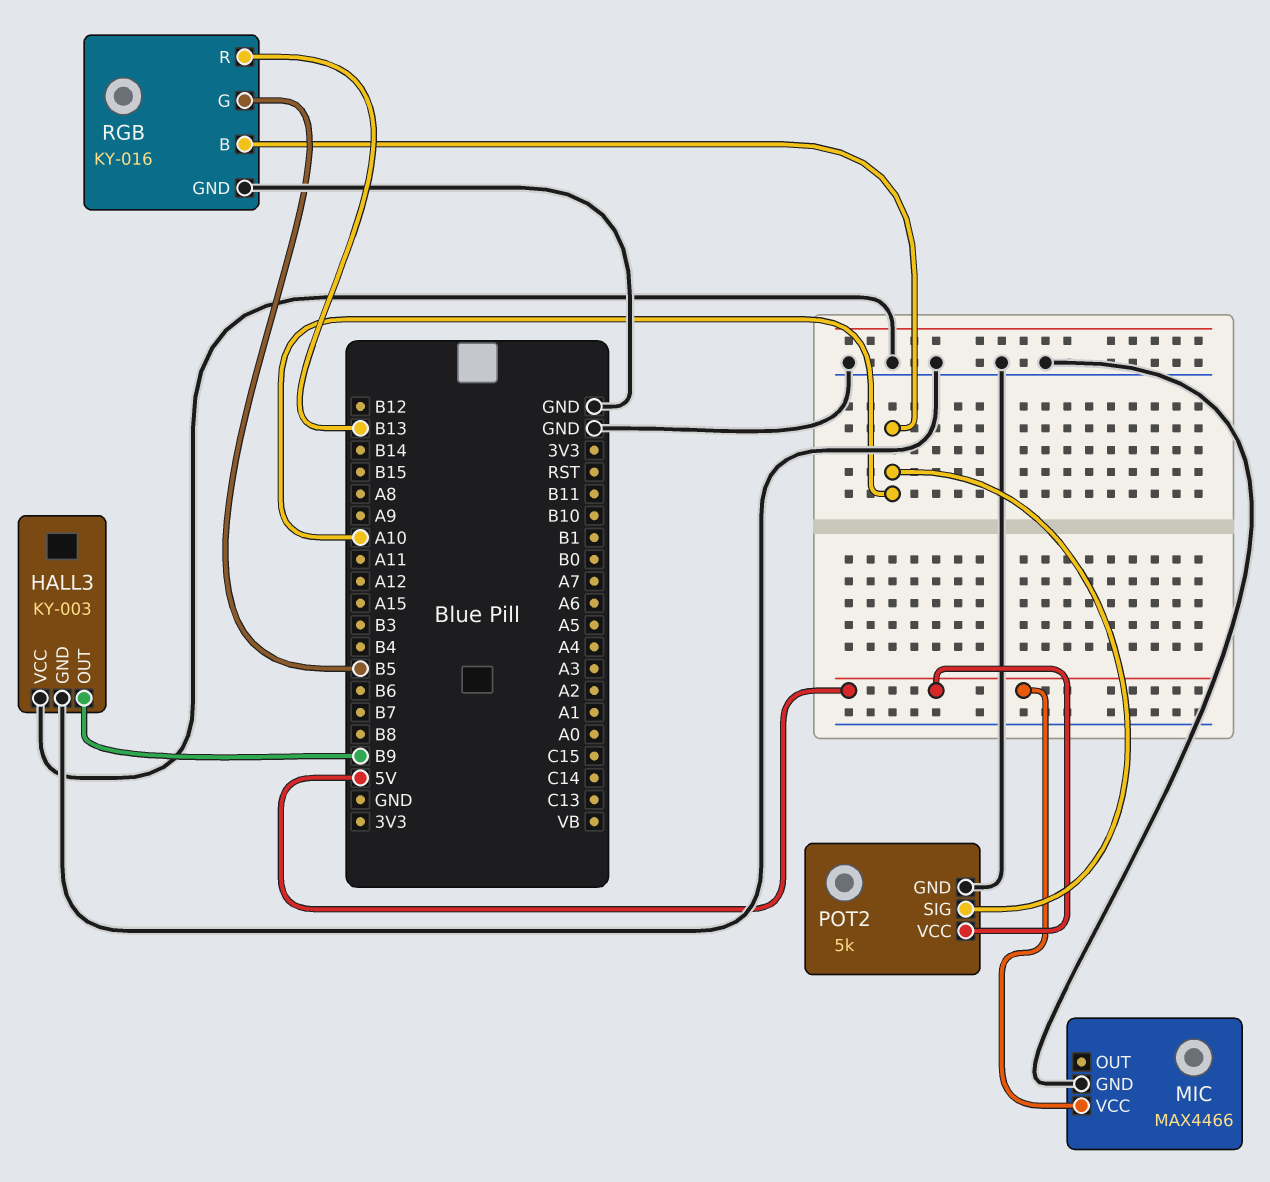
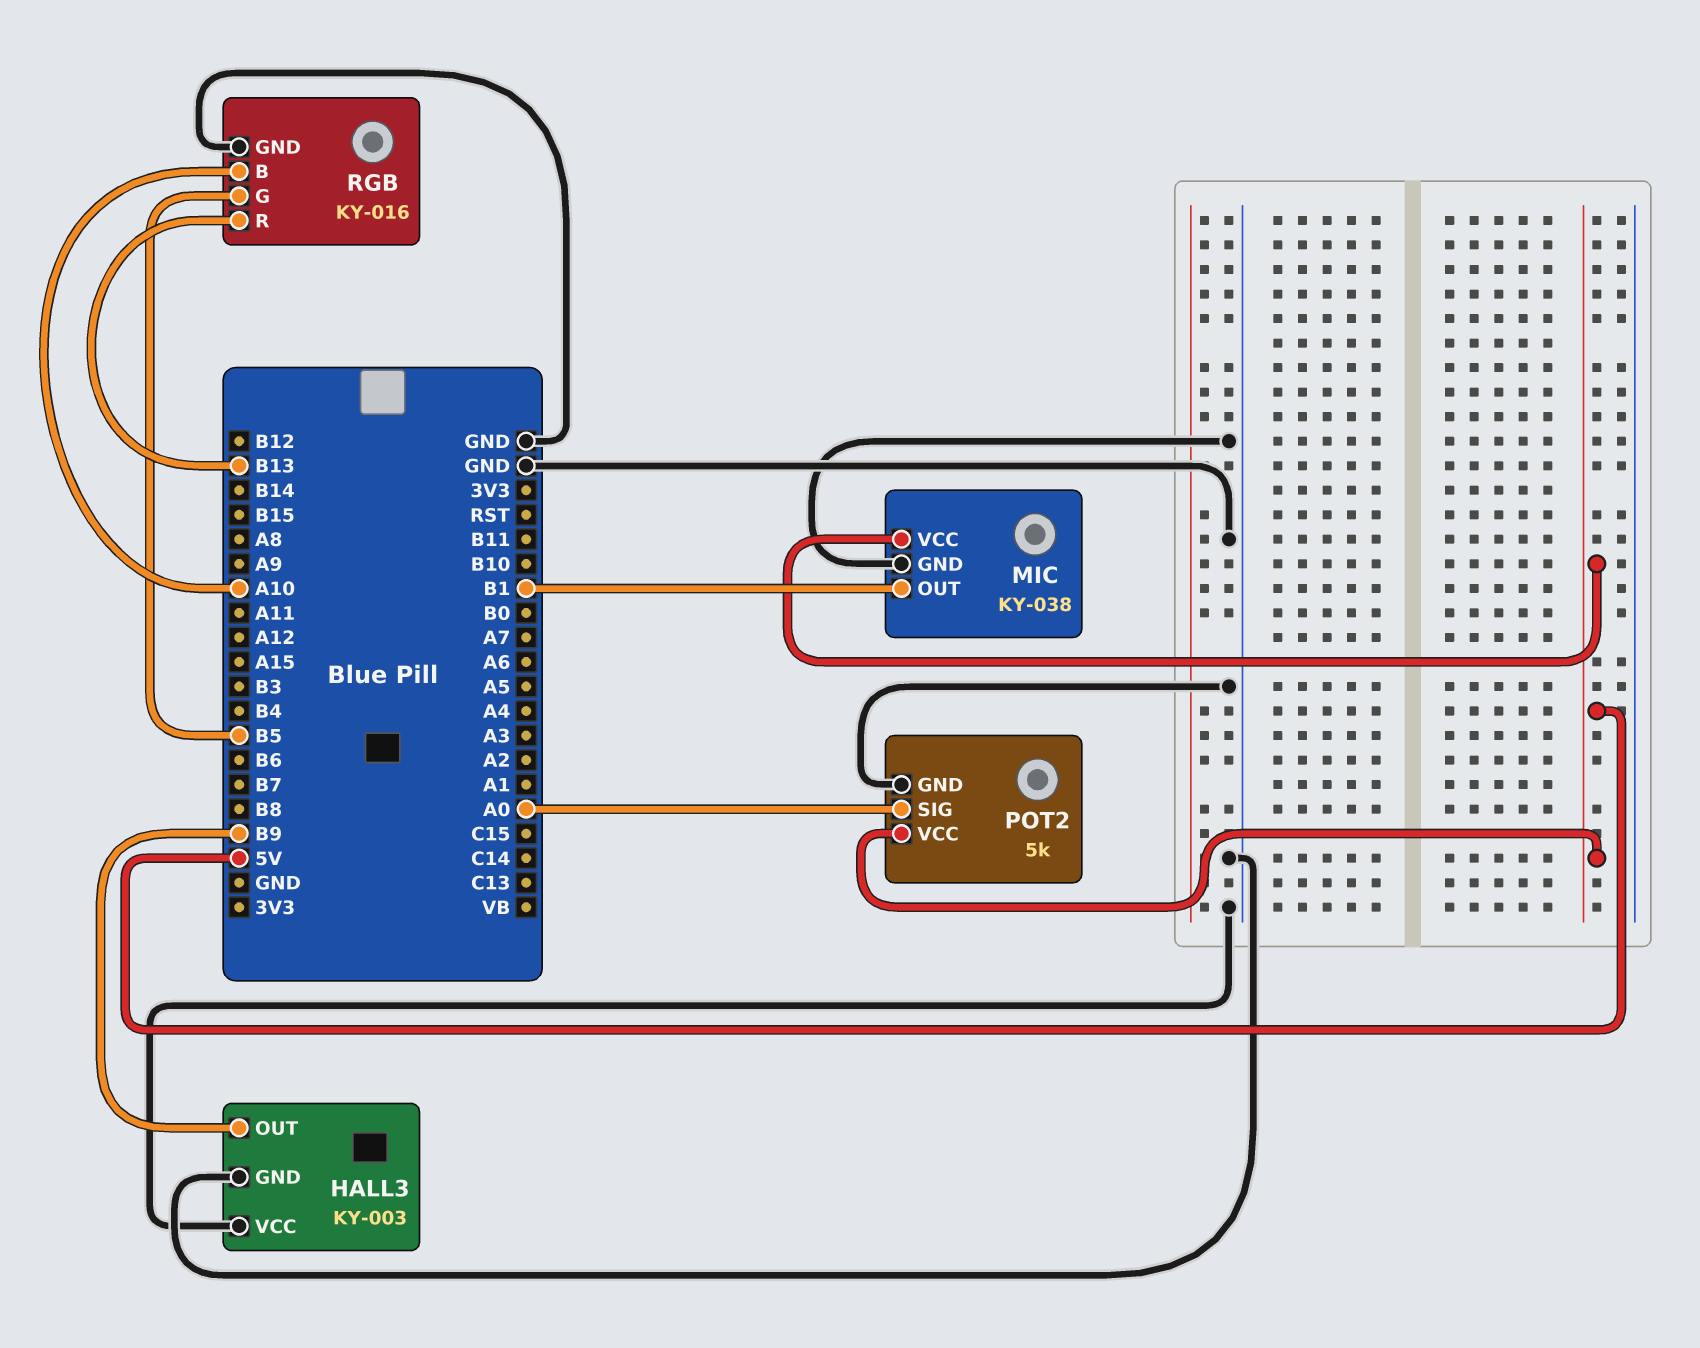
MIC: MAX4466 -> KY-038
MIC pin OUT: none -> B1
POT2 pin SIG: A10 -> A0

